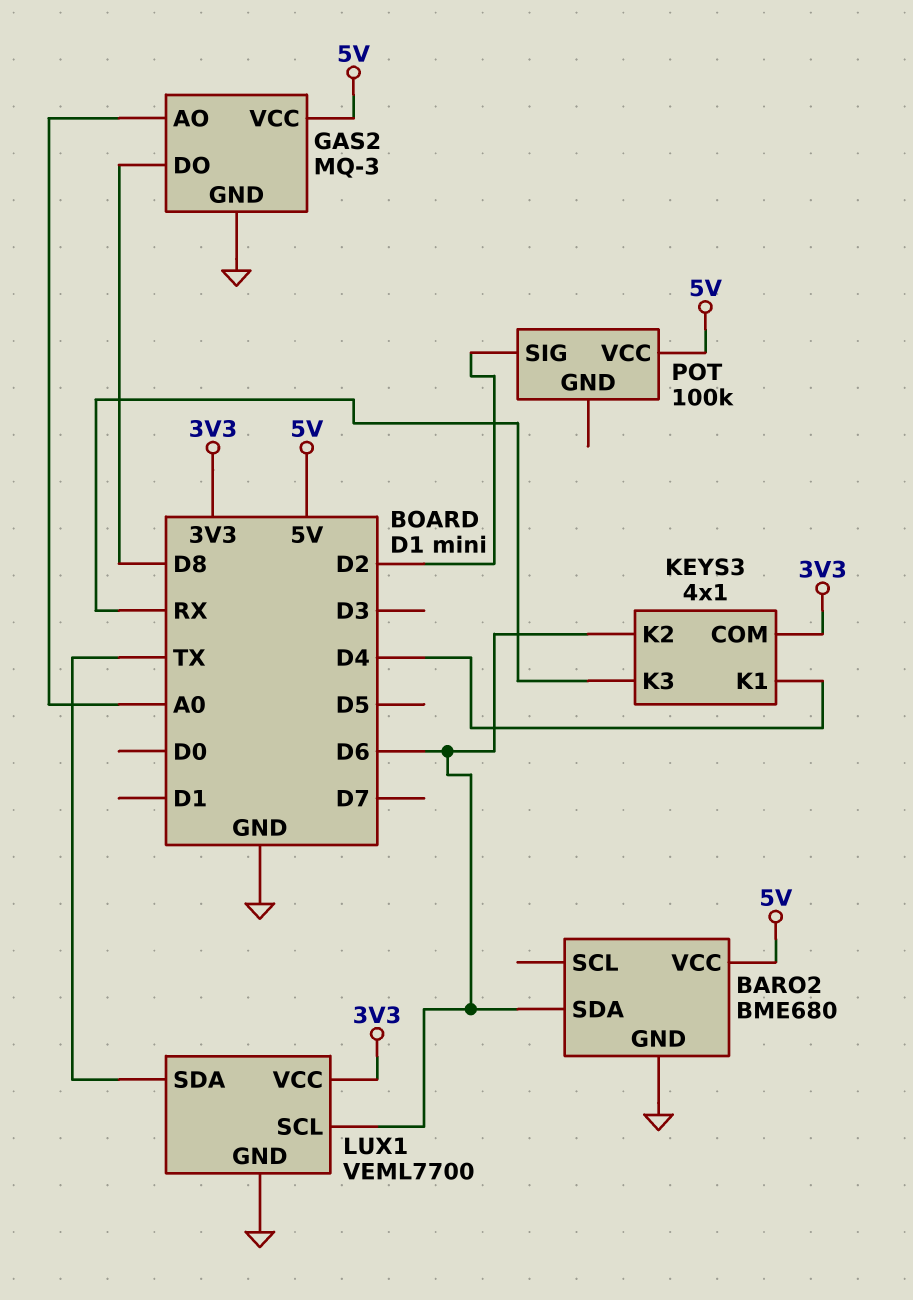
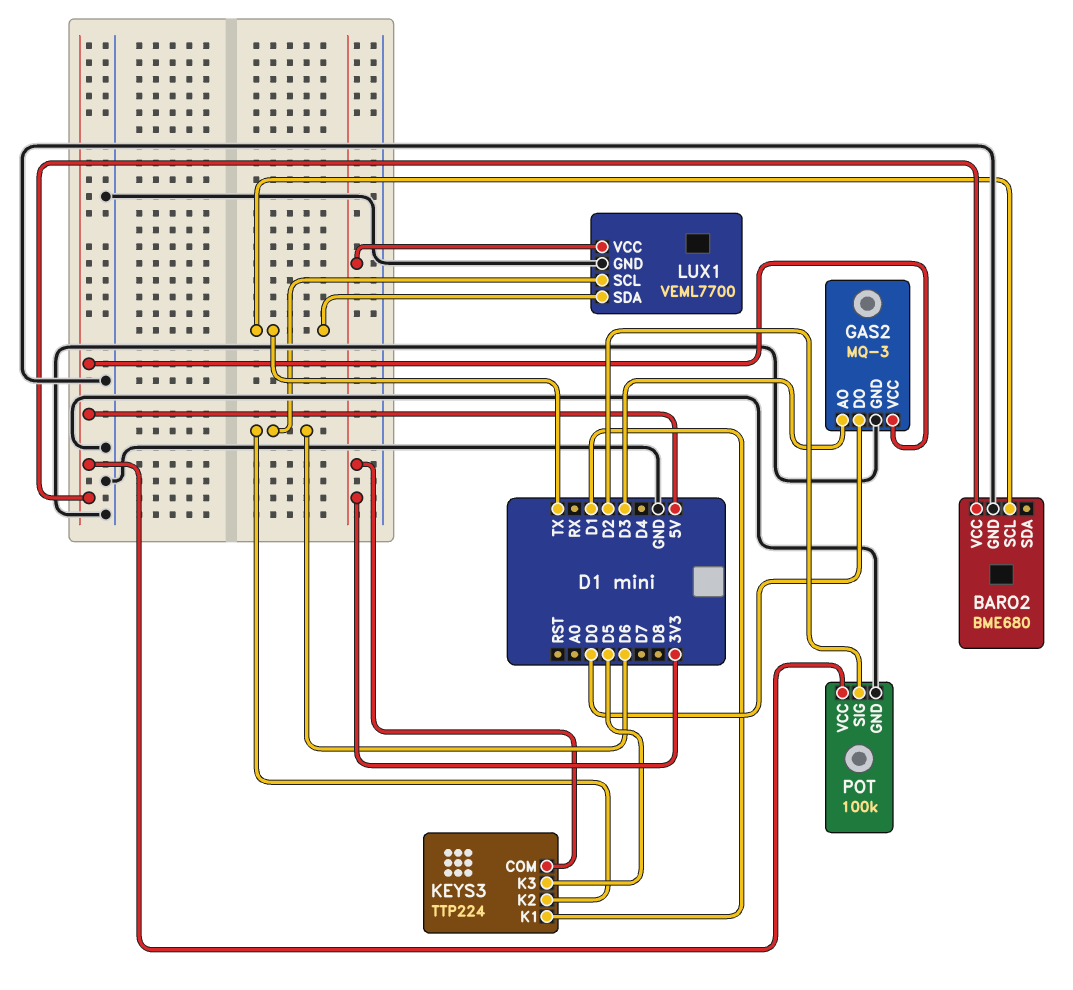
BARO2 pin SCL: none -> TX
BARO2 pin SDA: D6 -> none
GAS2 pin AO: A0 -> D3
GAS2 pin DO: D8 -> D0
KEYS3: 4x1 -> TTP224
KEYS3 pin K1: D4 -> D1
KEYS3 pin K3: RX -> D5
POT pin GND: none -> GND

